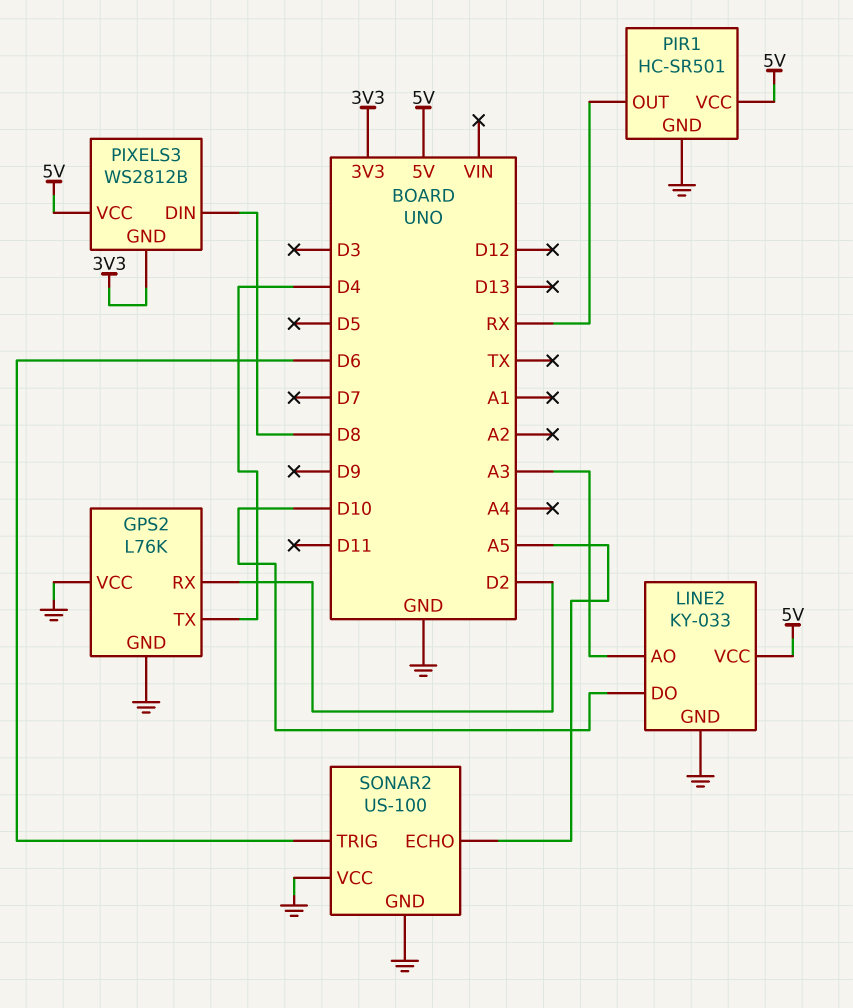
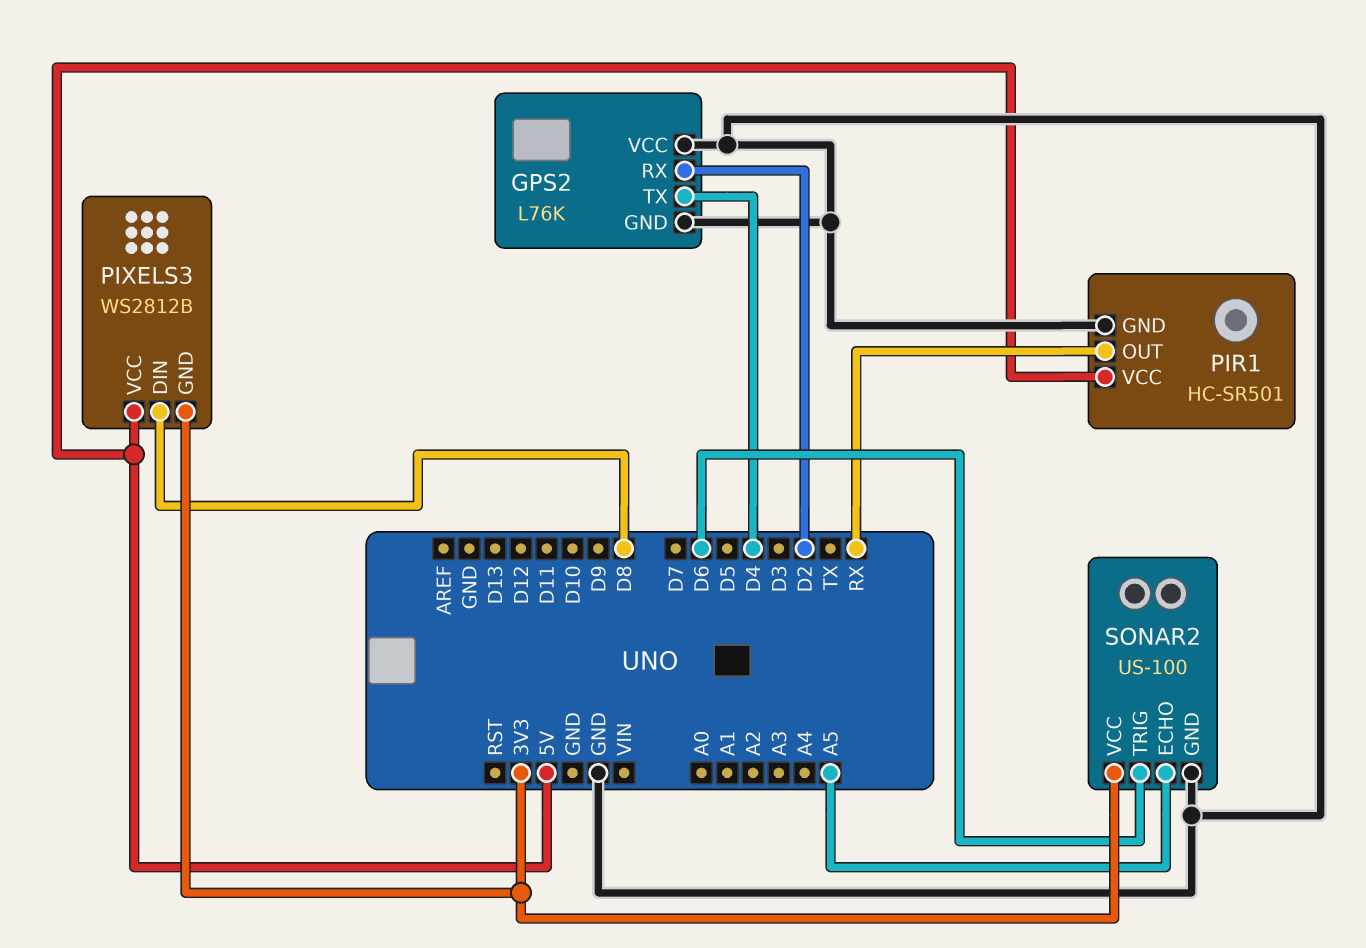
LINE2: KY-033 -> none
LINE2 pin AO: A3 -> none
LINE2 pin DO: D10 -> none
LINE2 pin GND: GND -> none
LINE2 pin VCC: 5V -> none
SONAR2 pin VCC: GND -> 3V3

